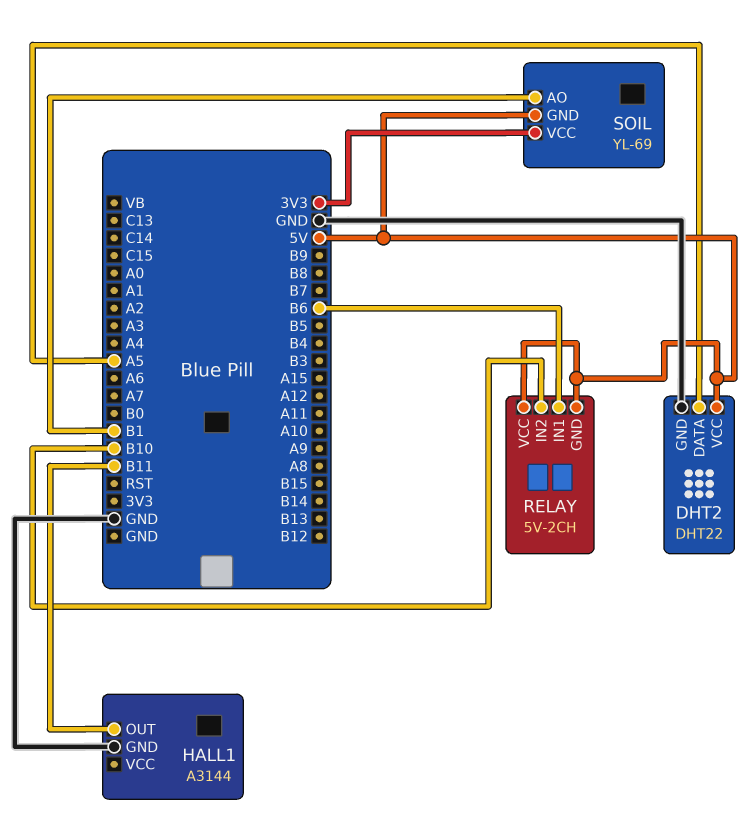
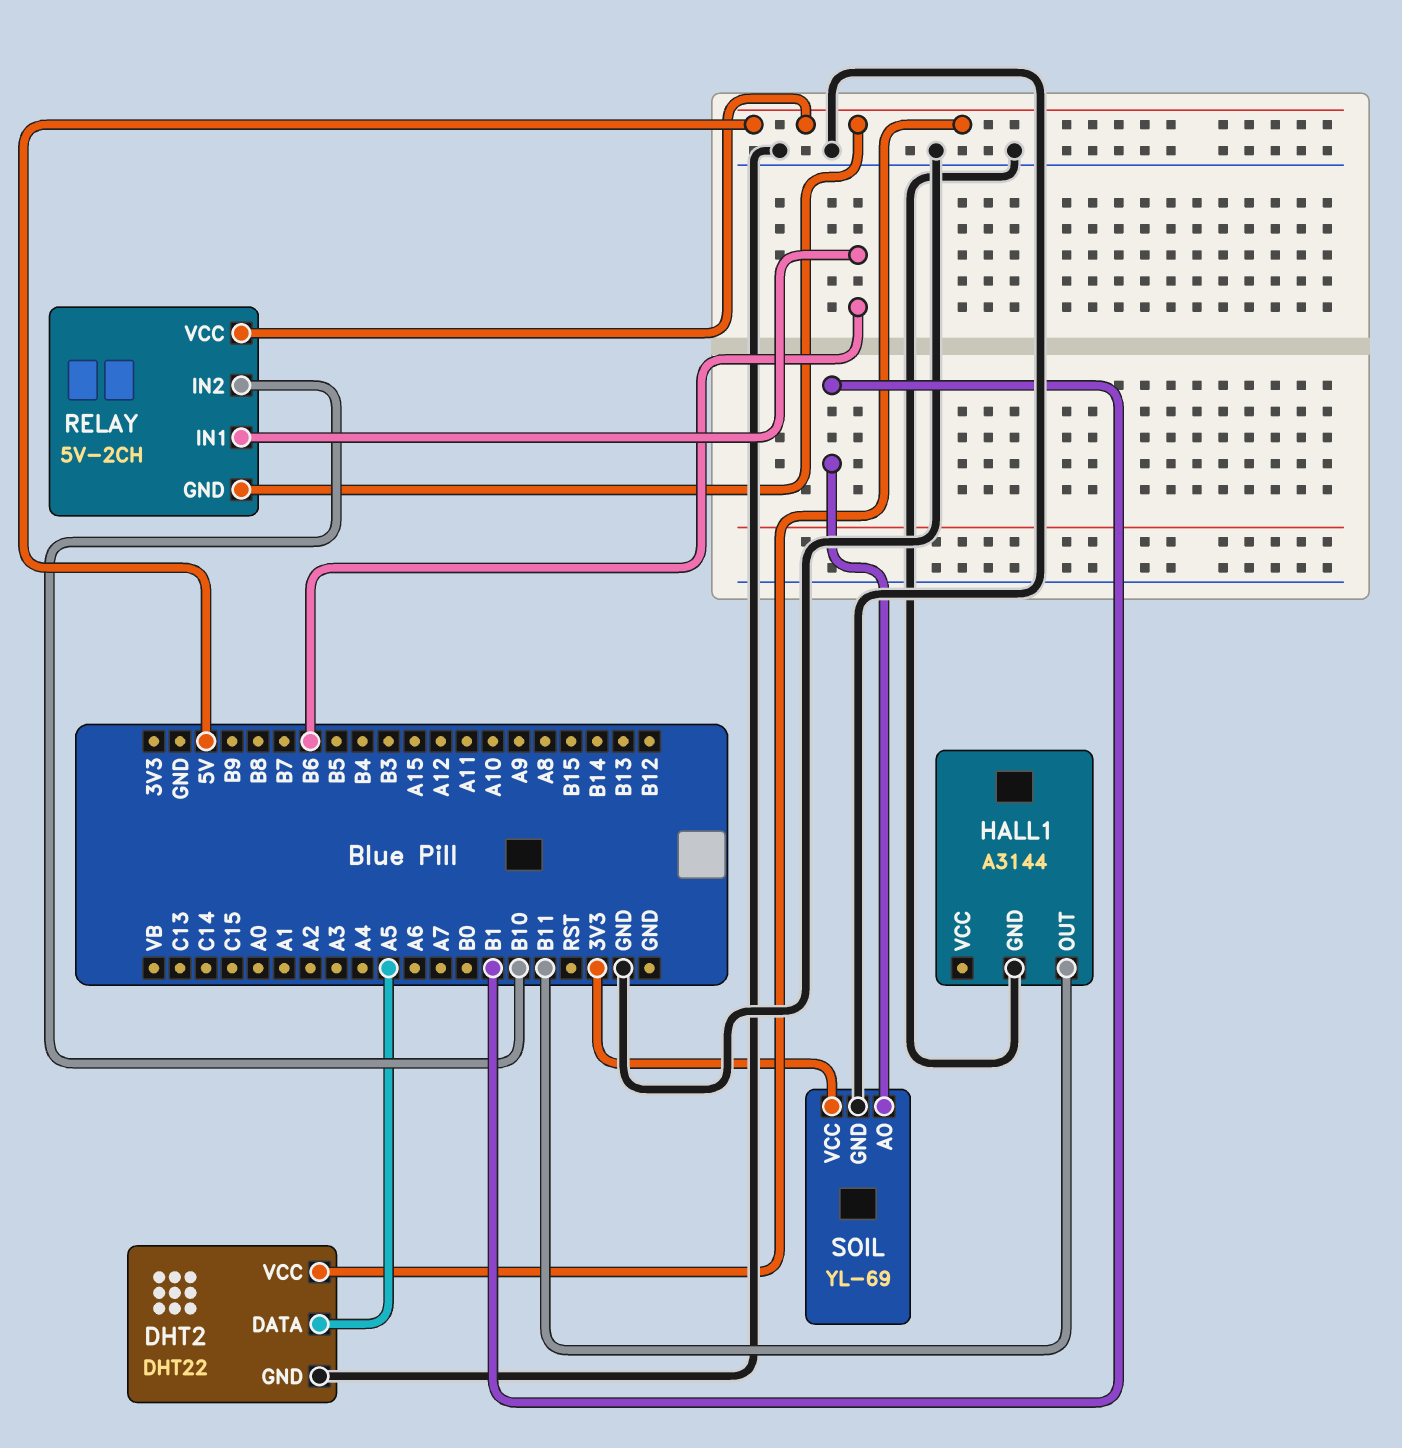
SOIL pin GND: 5V -> GND

